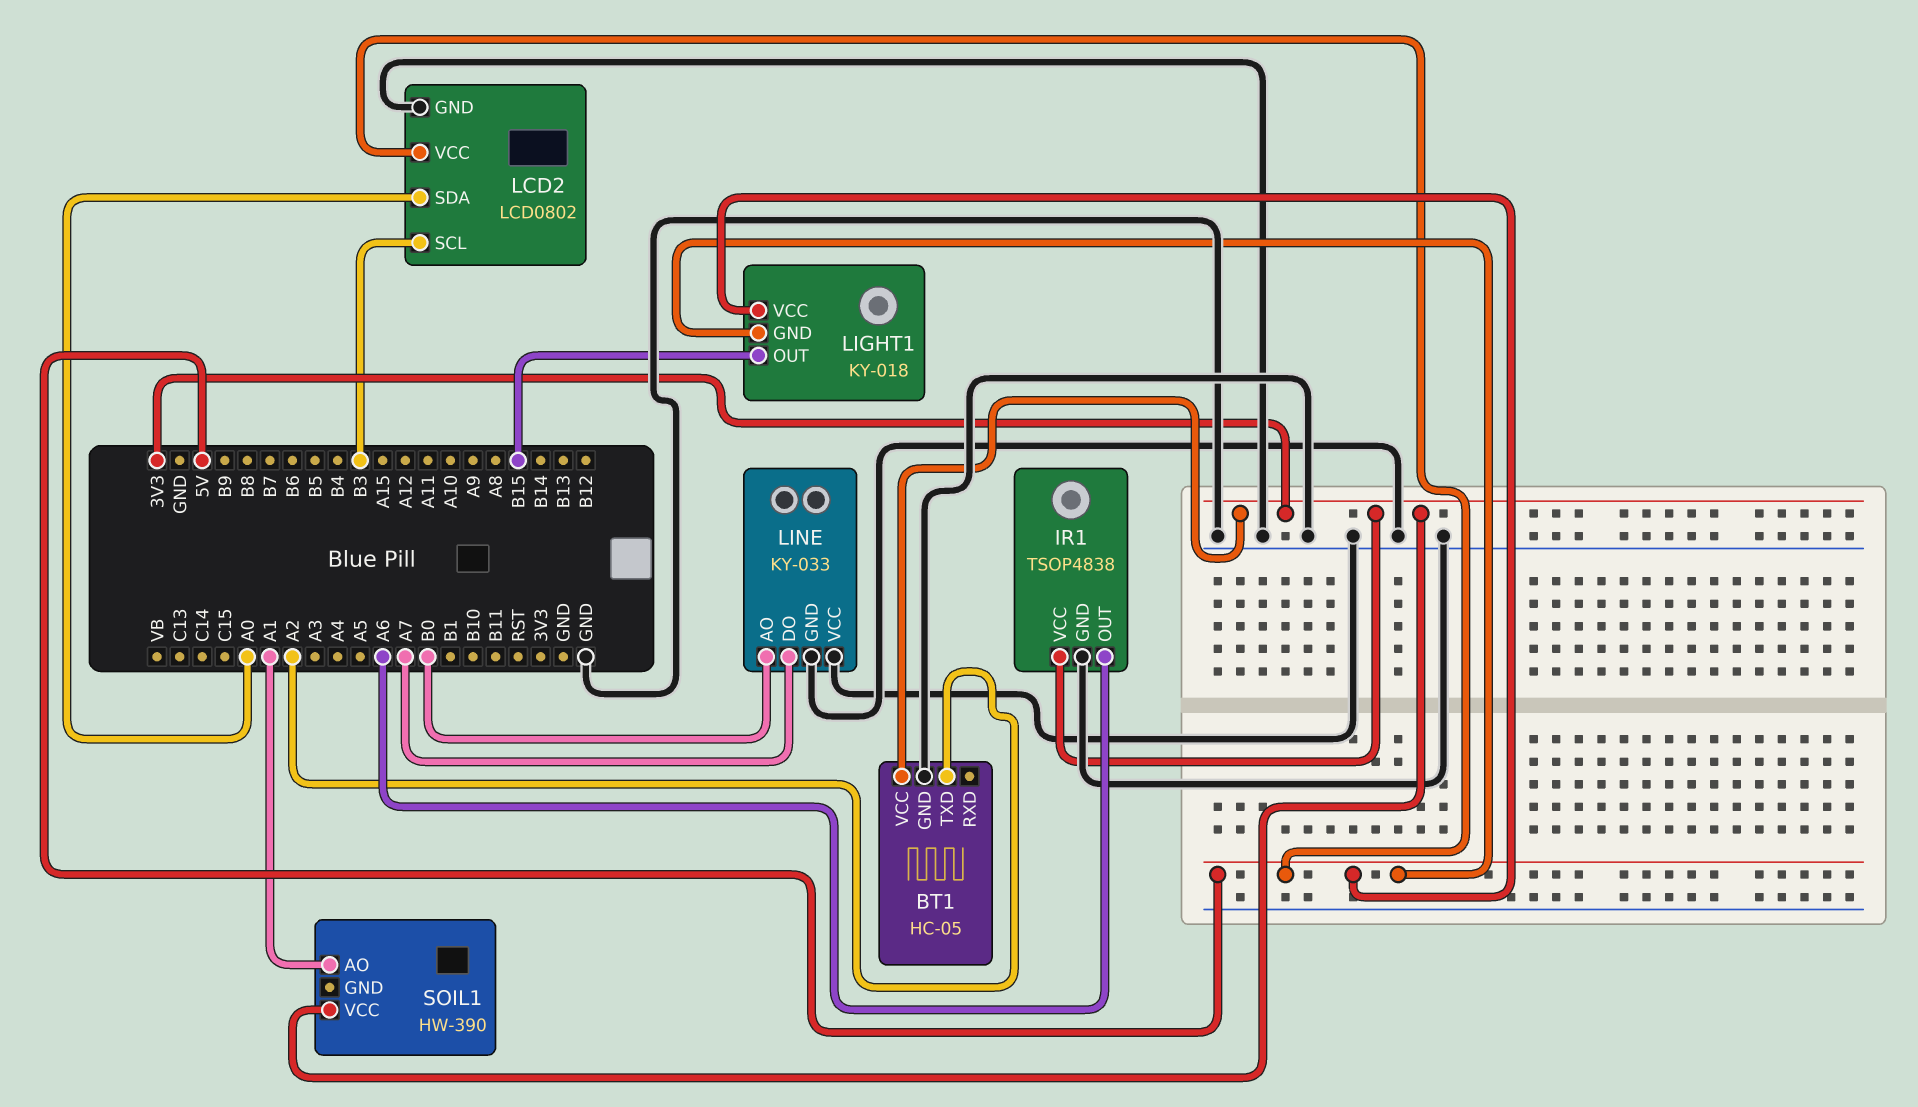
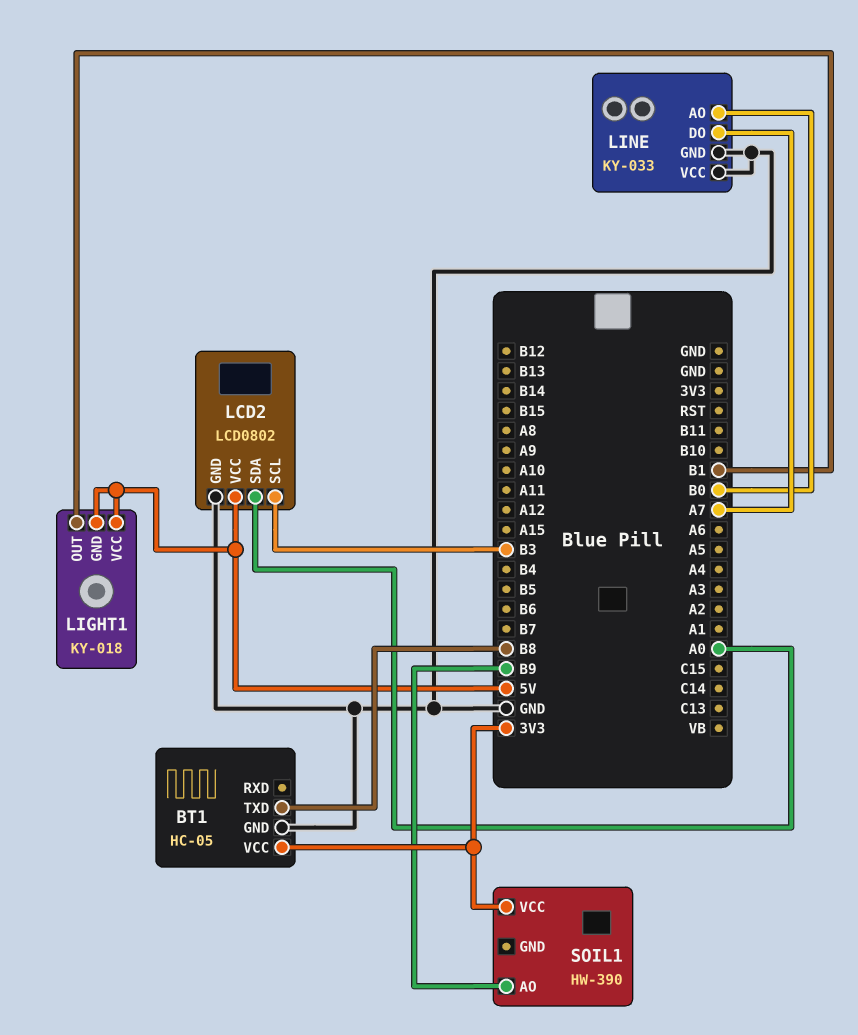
BT1 pin TXD: A2 -> B8
IR1: TSOP4838 -> none
IR1 pin GND: GND -> none
IR1 pin OUT: A6 -> none
IR1 pin VCC: 3V3 -> none
LIGHT1 pin OUT: B15 -> B1
SOIL1 pin AO: A1 -> B9

